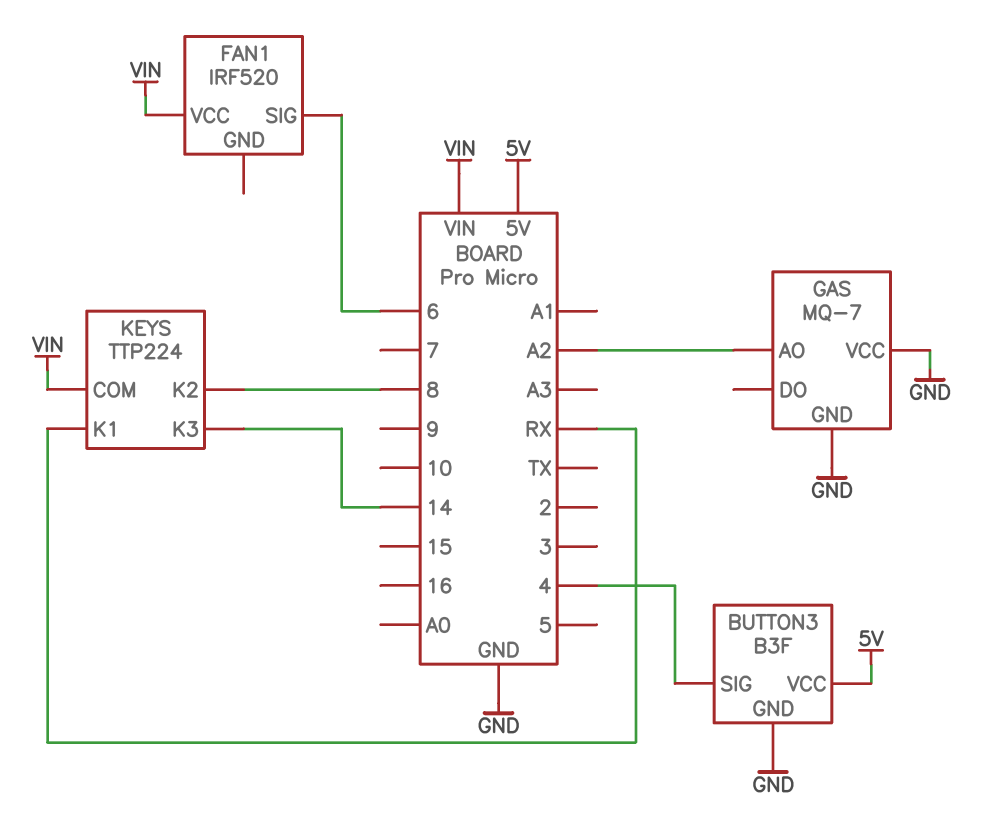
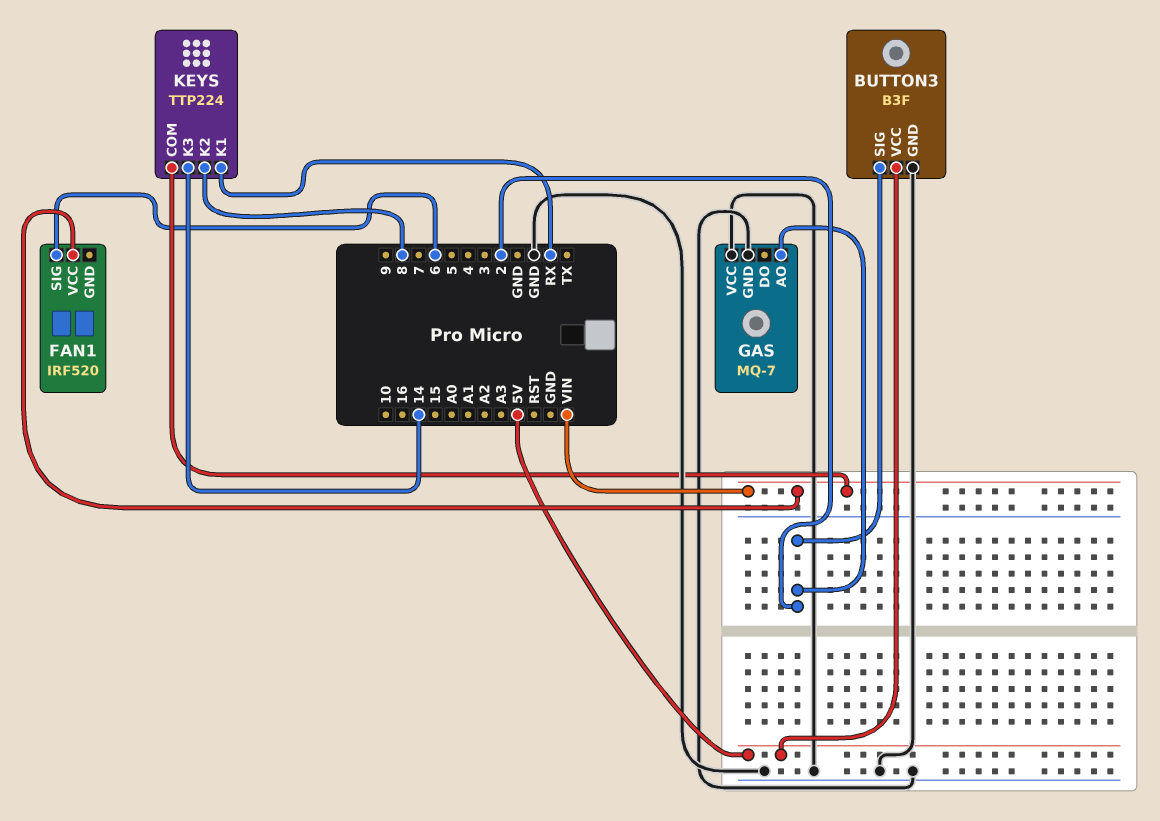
BUTTON3 pin SIG: 4 -> 2
GAS pin AO: A2 -> 2

